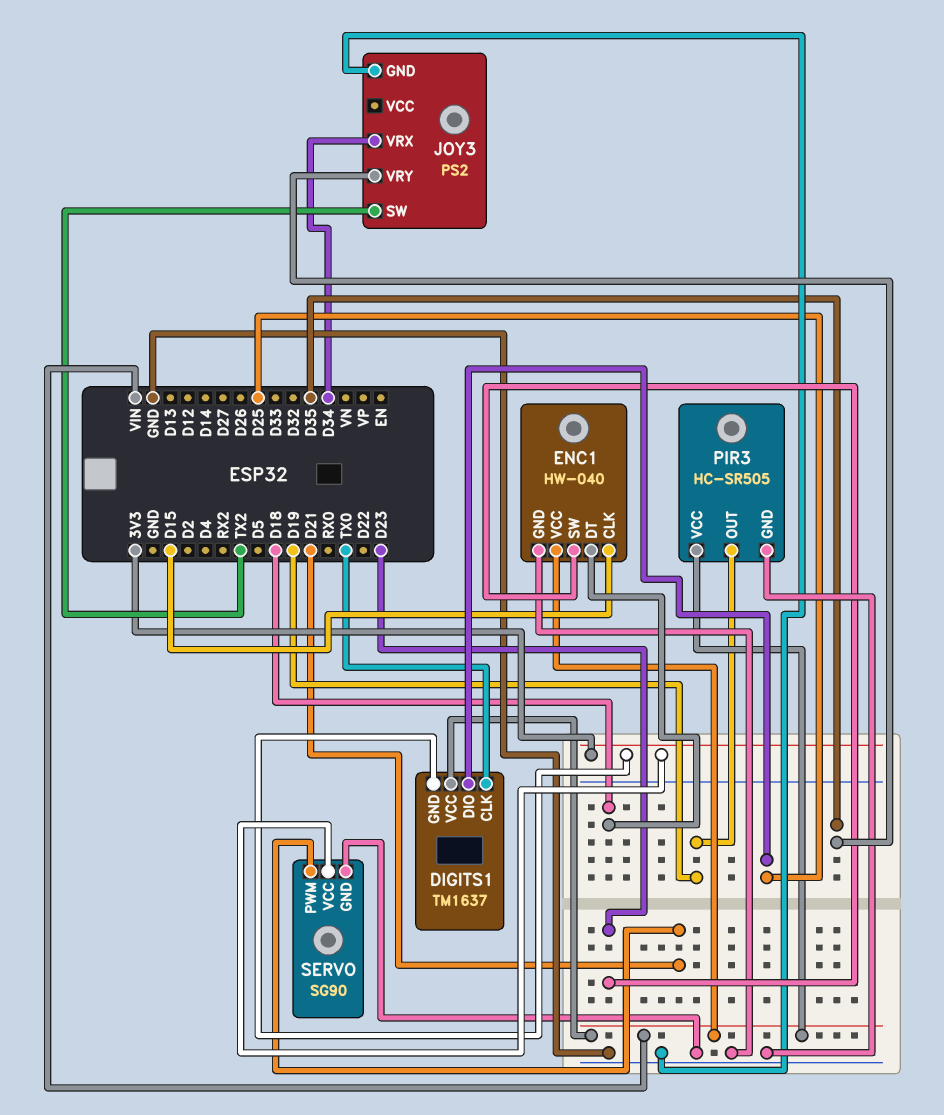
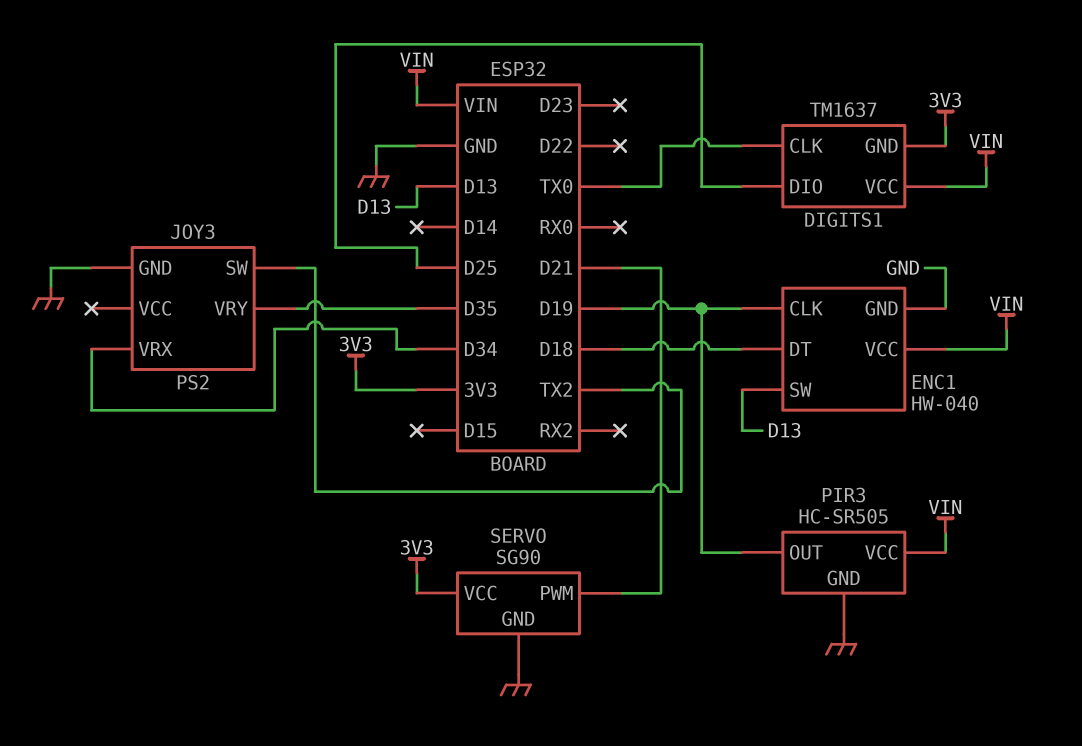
ENC1 pin CLK: D15 -> D19
ENC1 pin SW: D23 -> D13

